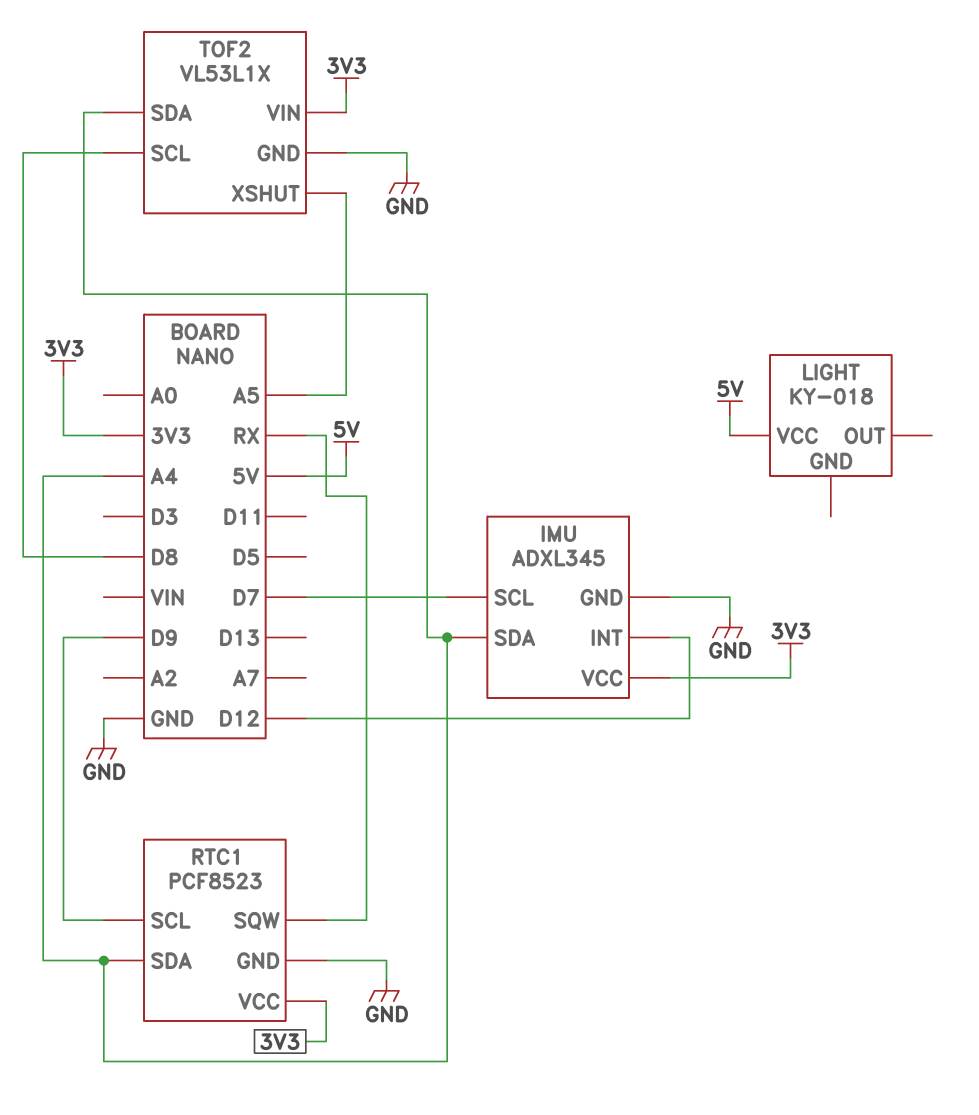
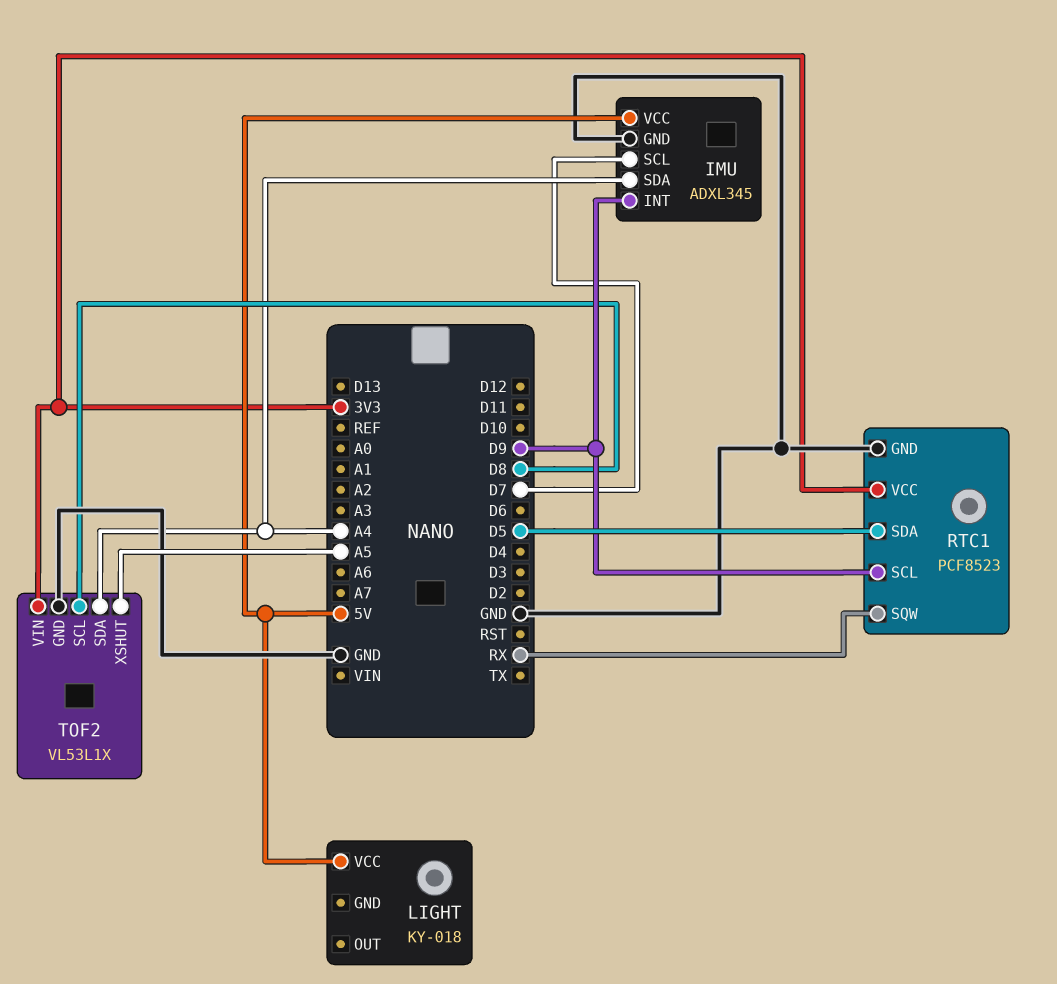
IMU pin INT: D12 -> D9
IMU pin VCC: 3V3 -> 5V
RTC1 pin SDA: A4 -> D5

